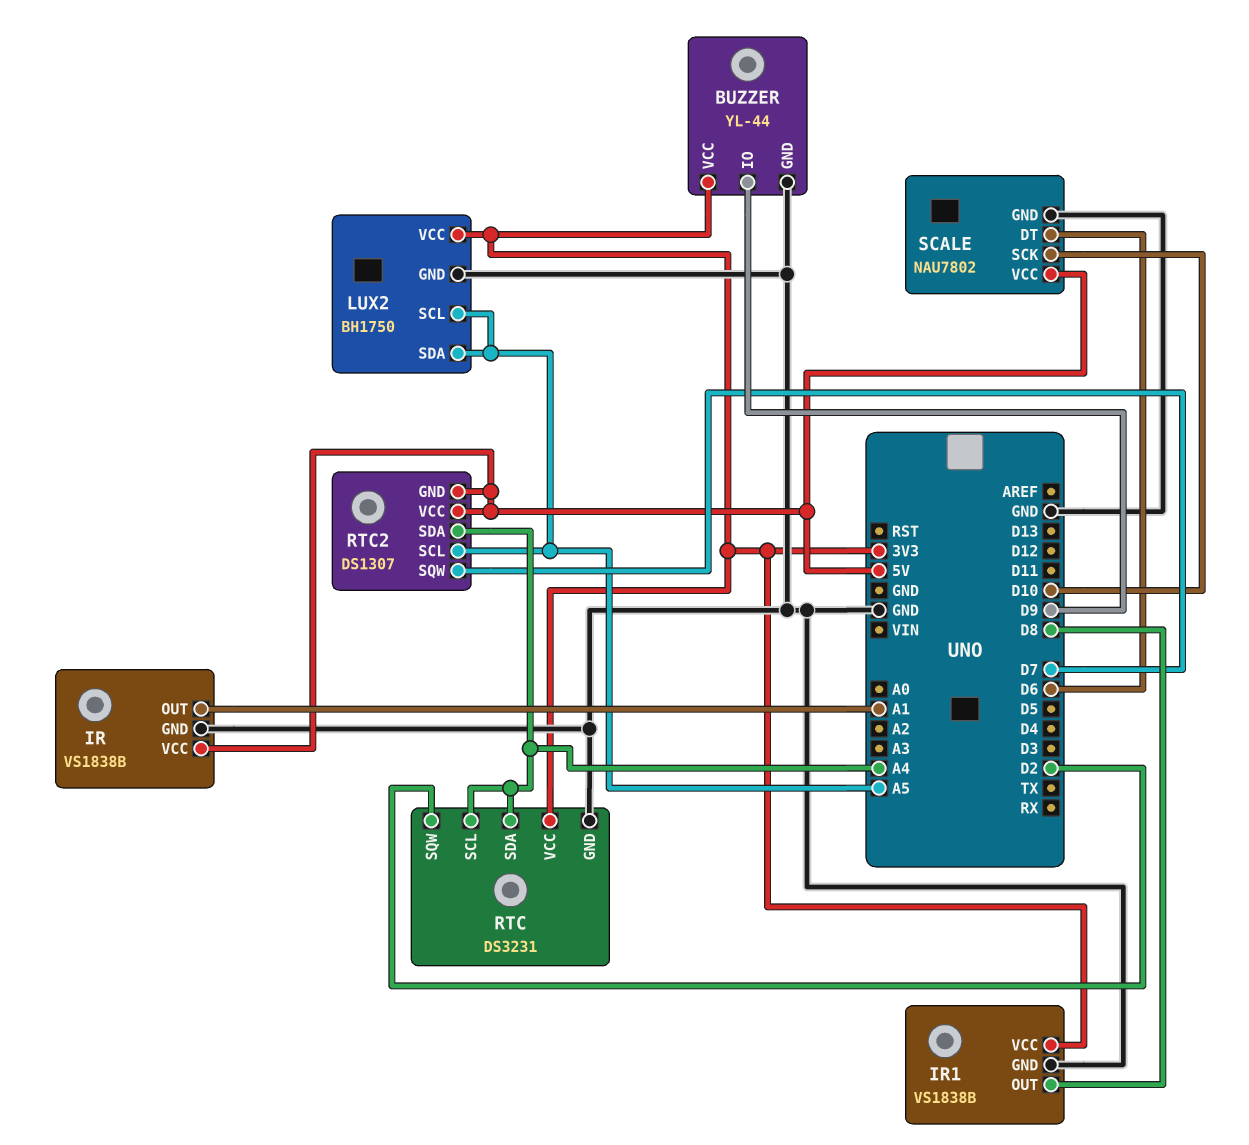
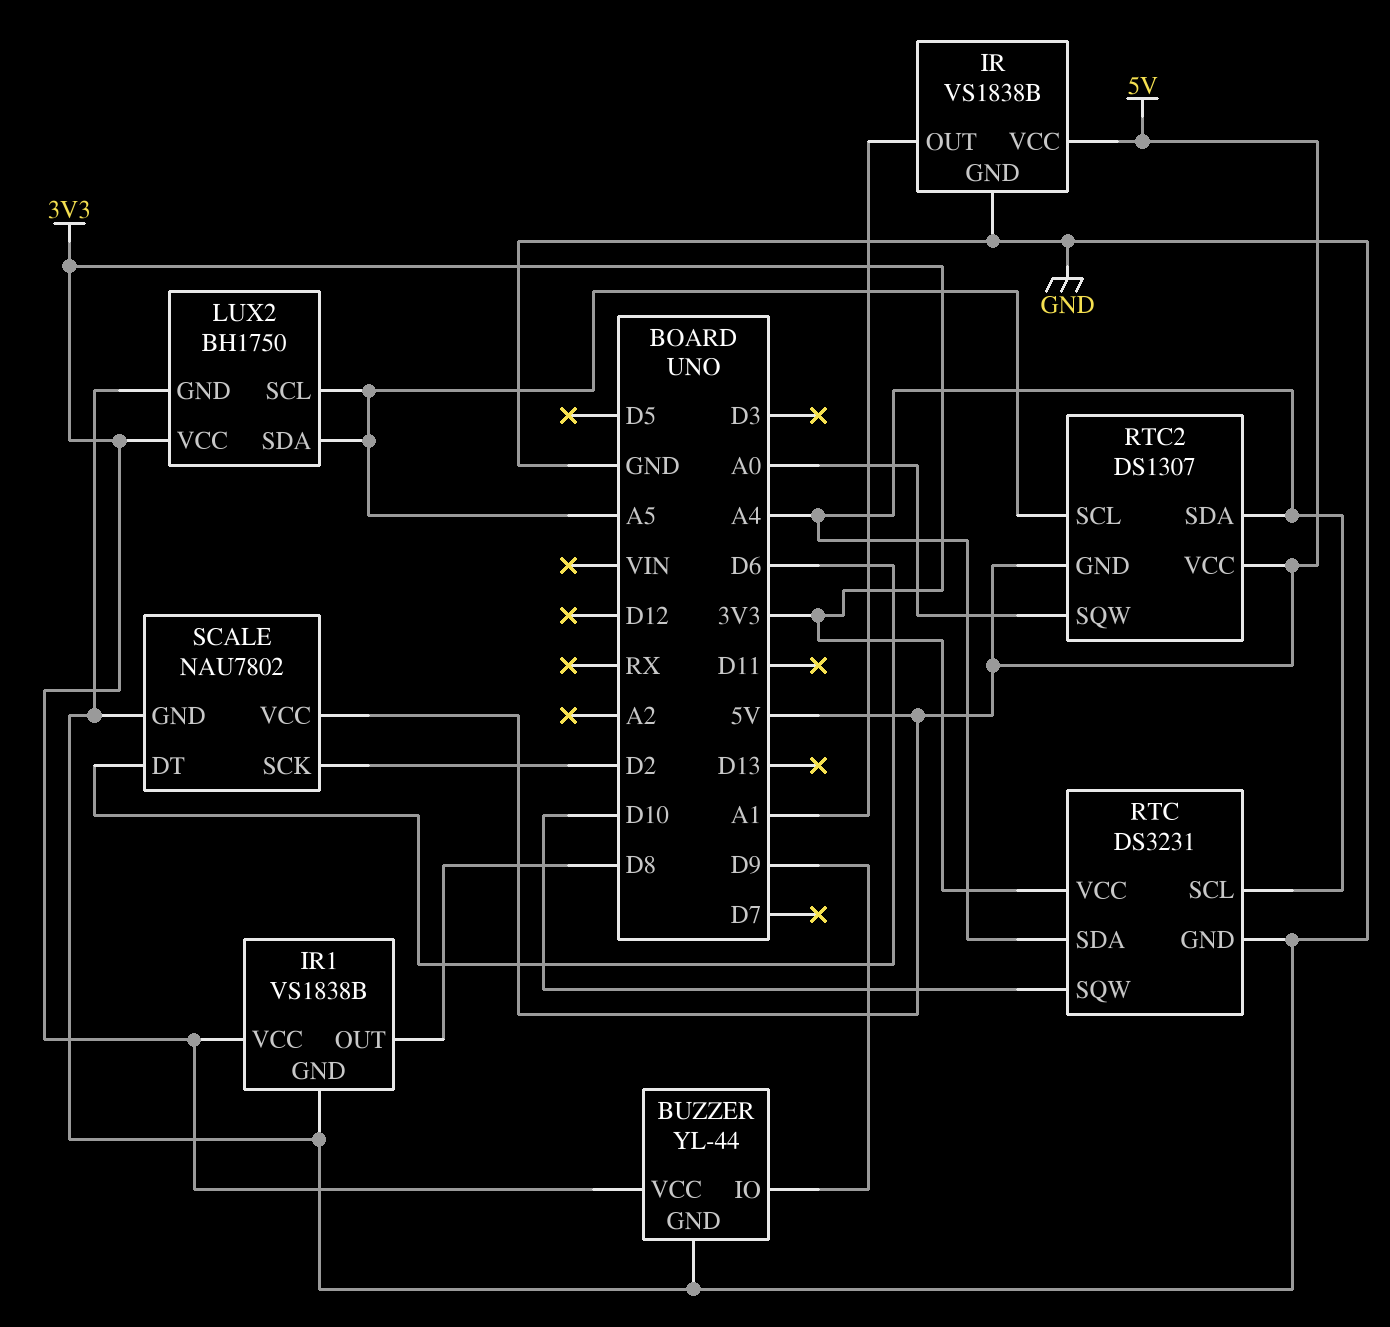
RTC pin SQW: D2 -> D10
RTC2 pin SQW: D7 -> A0
SCALE pin SCK: D10 -> D2

